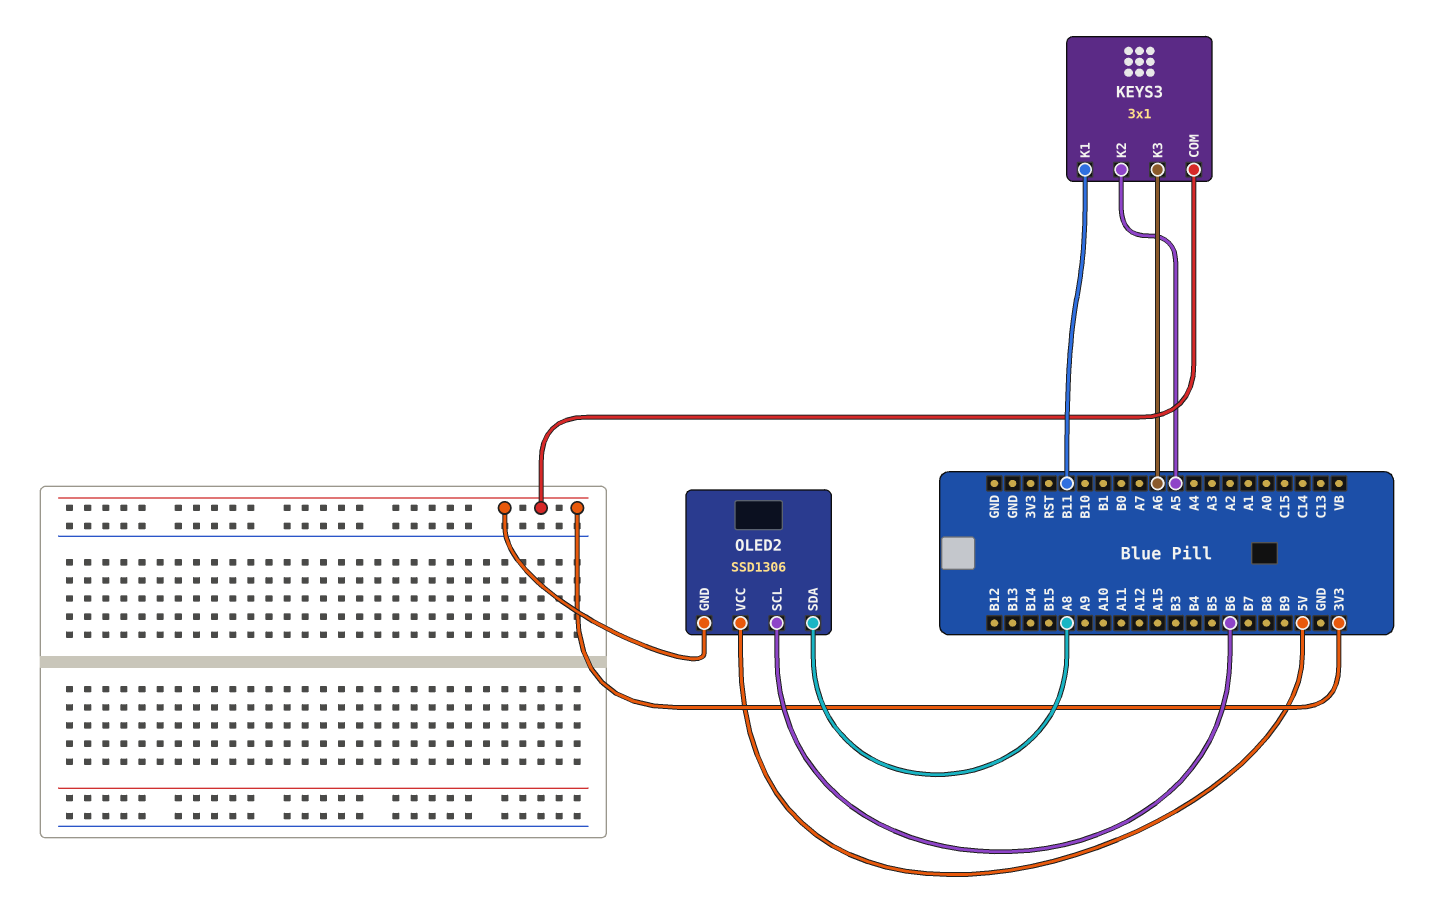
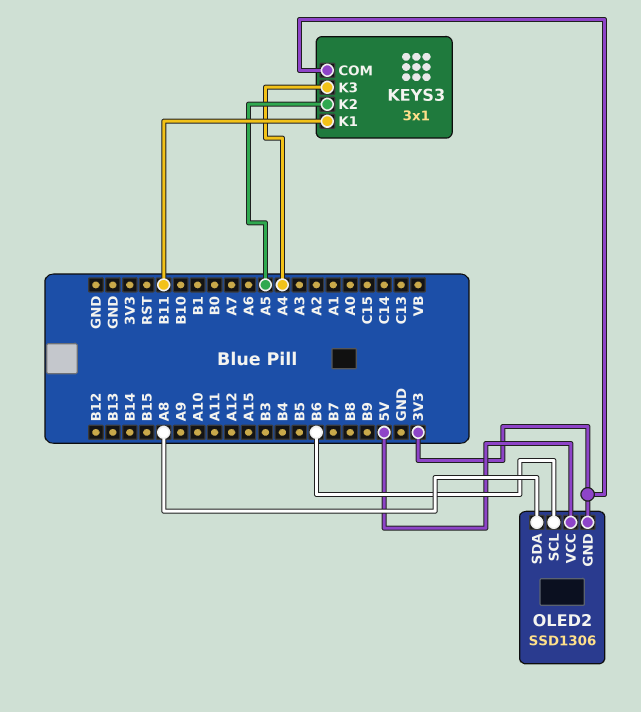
KEYS3 pin K3: A6 -> A4

